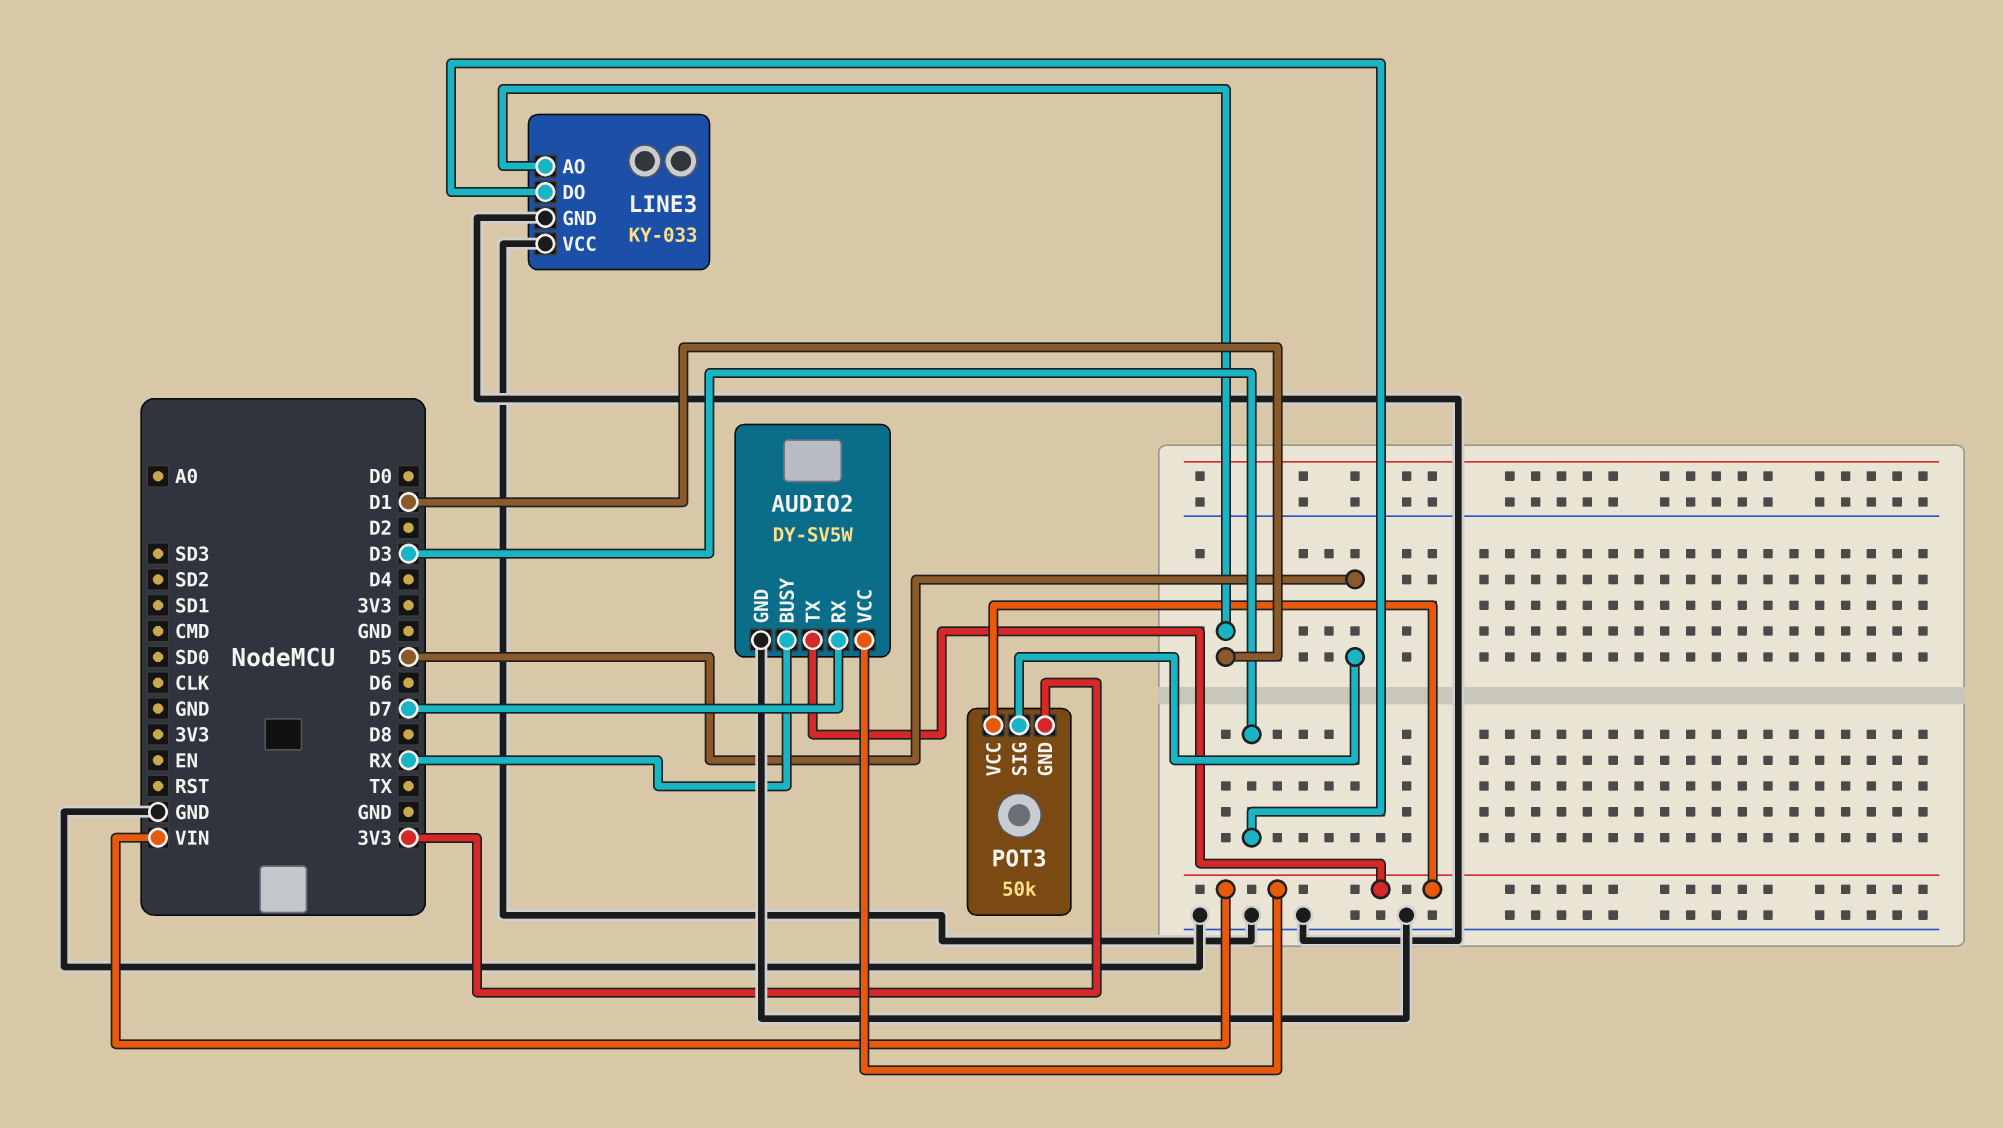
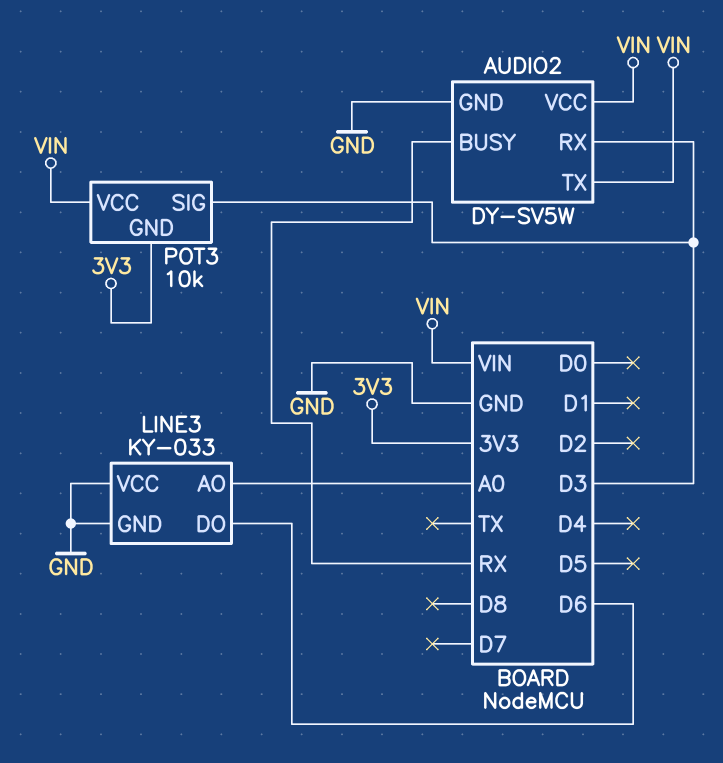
AUDIO2 pin RX: D7 -> D3
LINE3 pin AO: D1 -> A0
LINE3 pin DO: D3 -> D6
POT3: 50k -> 10k
POT3 pin SIG: D5 -> D3

